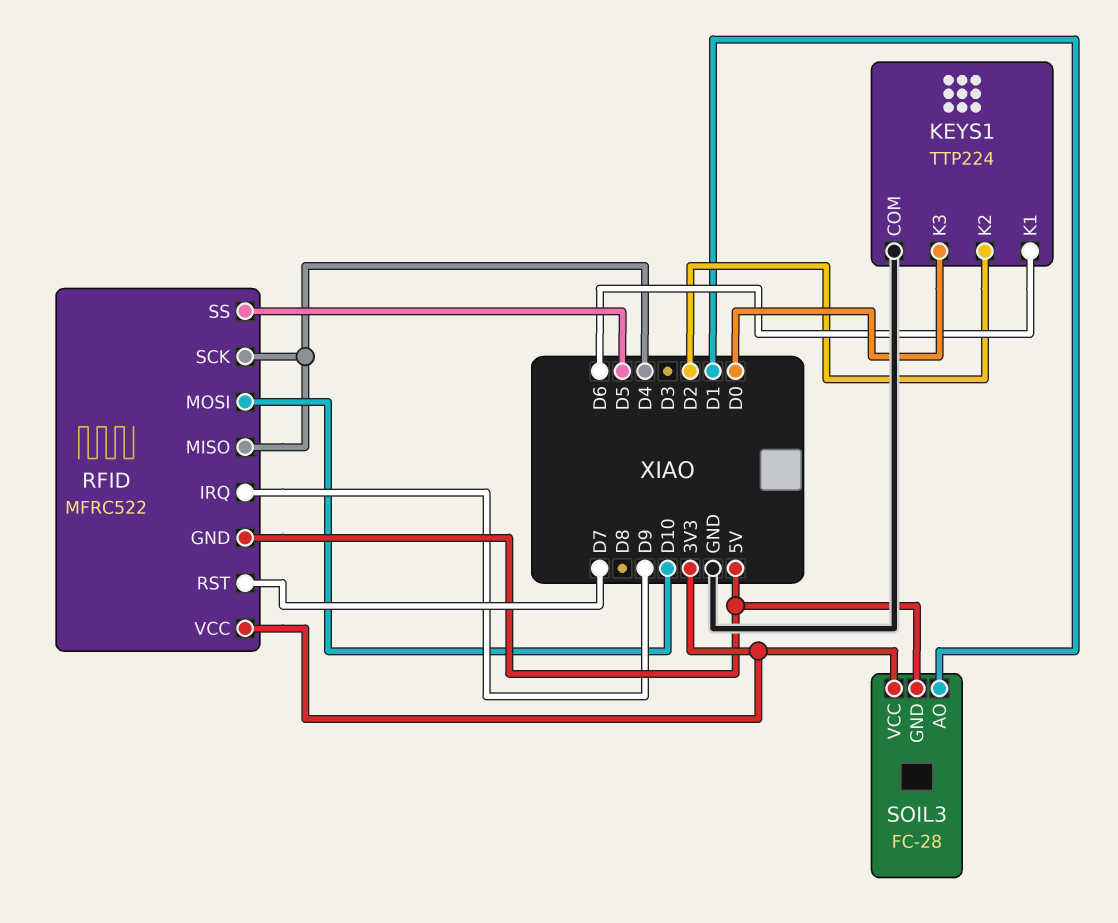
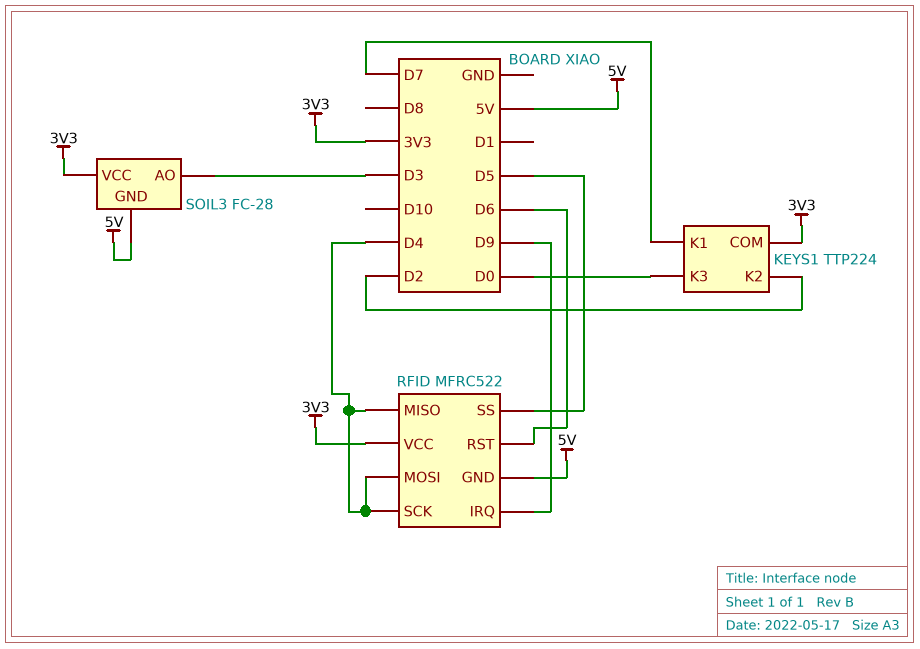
KEYS1 pin COM: GND -> 3V3
KEYS1 pin K1: D6 -> D7
RFID pin MOSI: D10 -> D4
RFID pin RST: D7 -> D6
SOIL3 pin AO: D1 -> D3

